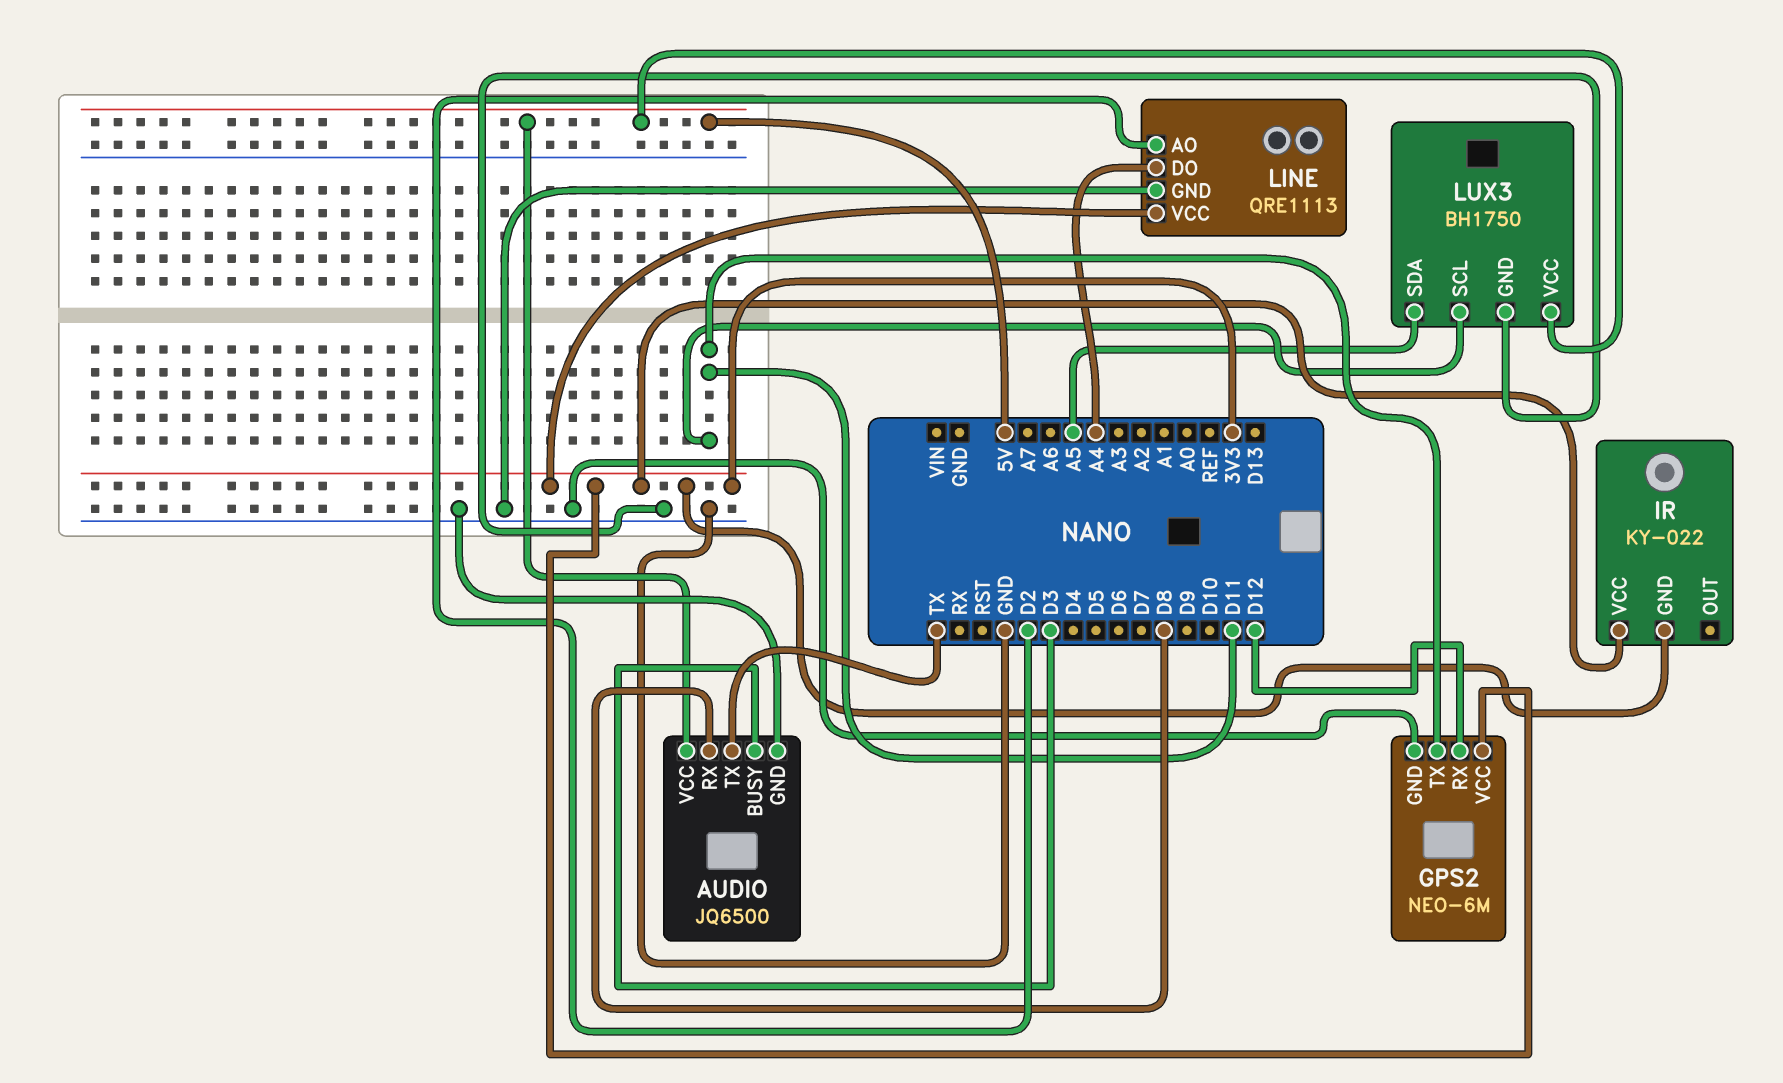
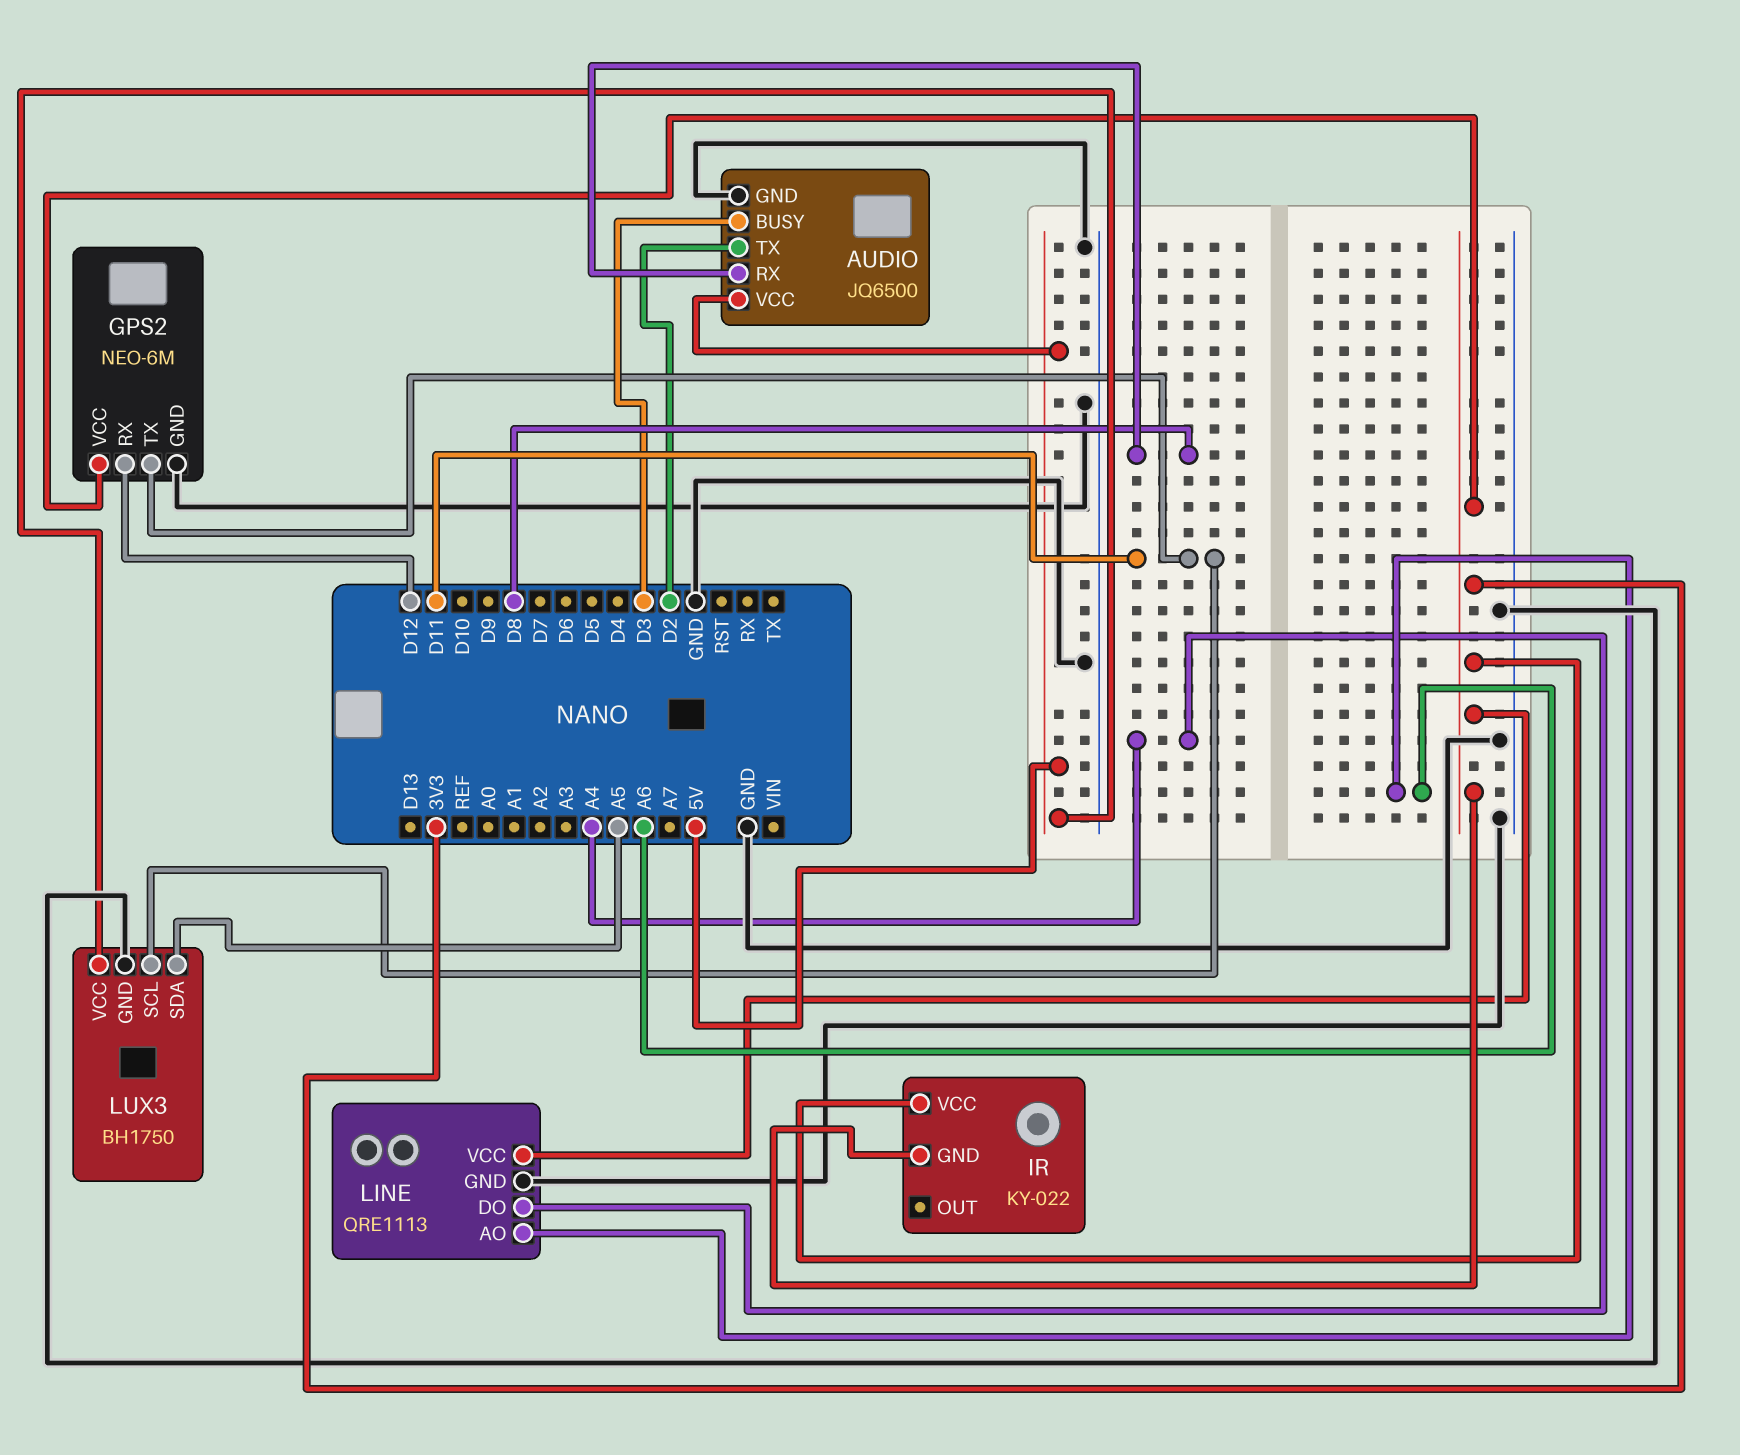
AUDIO pin TX: TX -> D2
LINE pin AO: D2 -> A6

